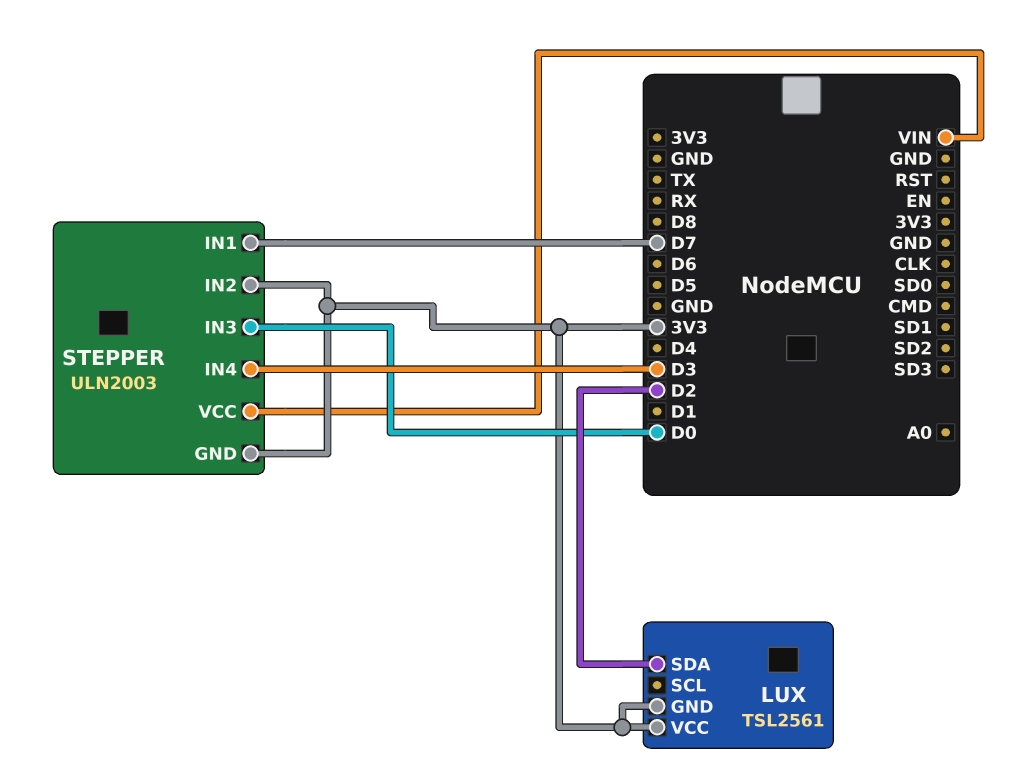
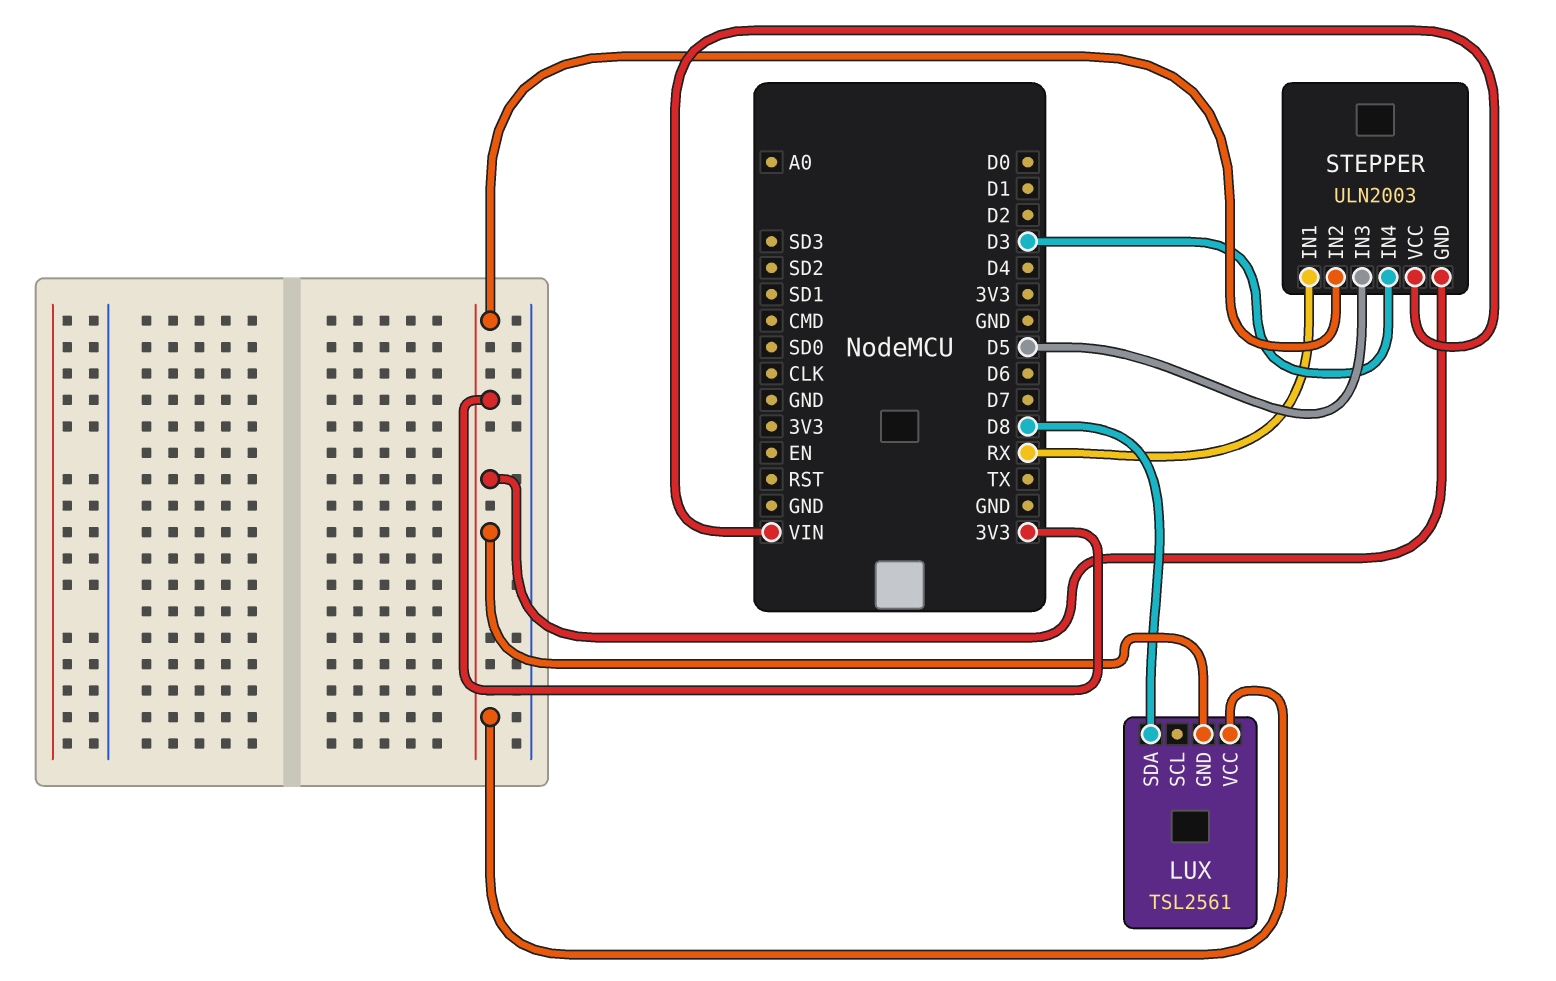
LUX pin SDA: D2 -> D8
STEPPER pin IN1: D7 -> RX
STEPPER pin IN3: D0 -> D5

